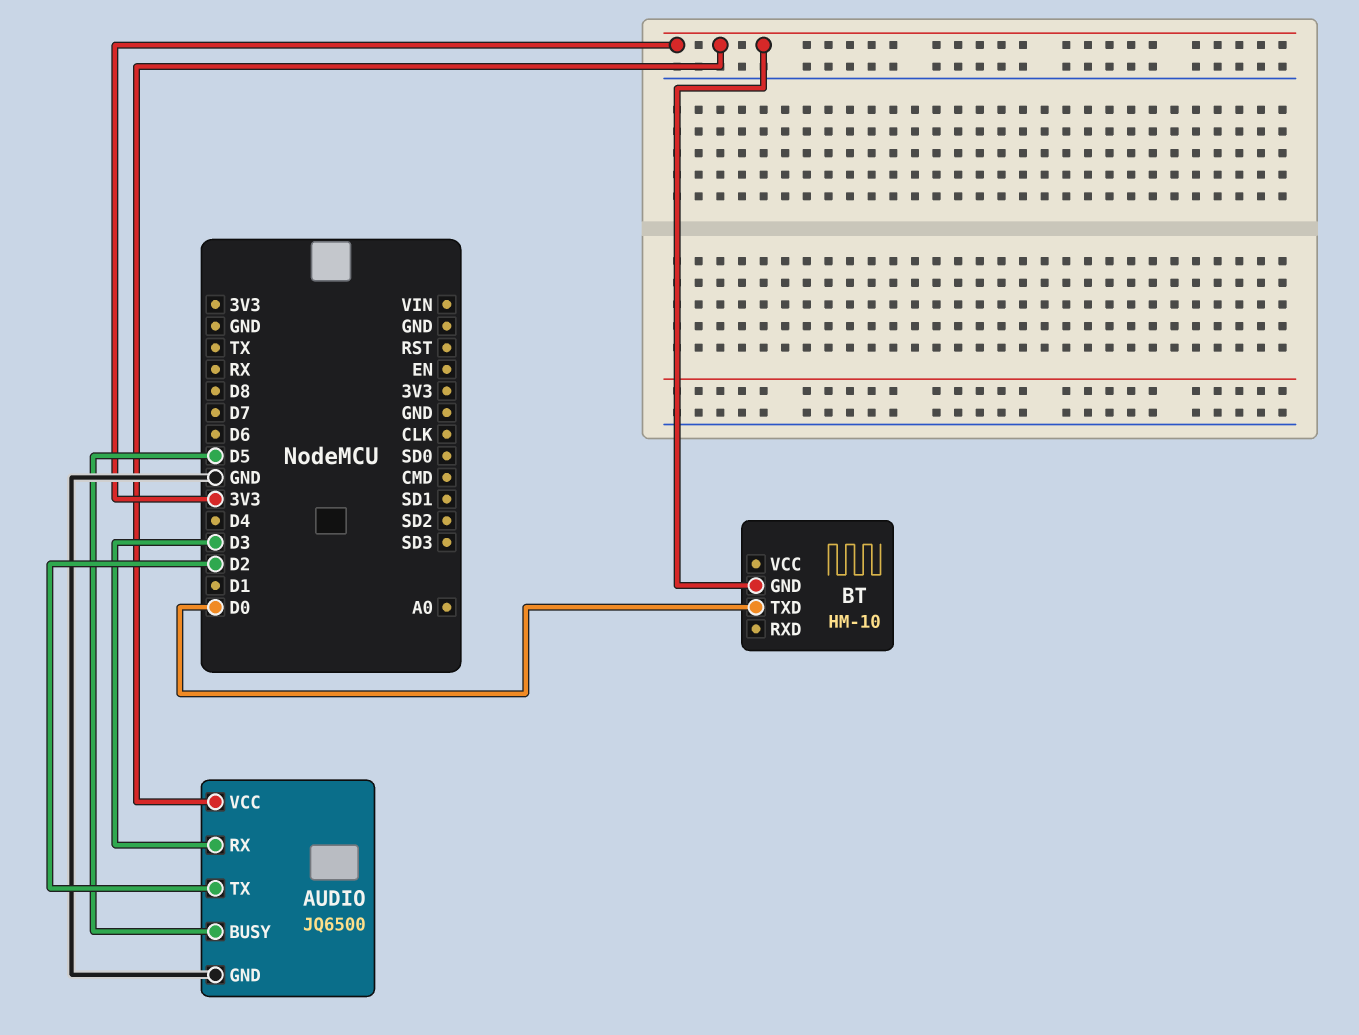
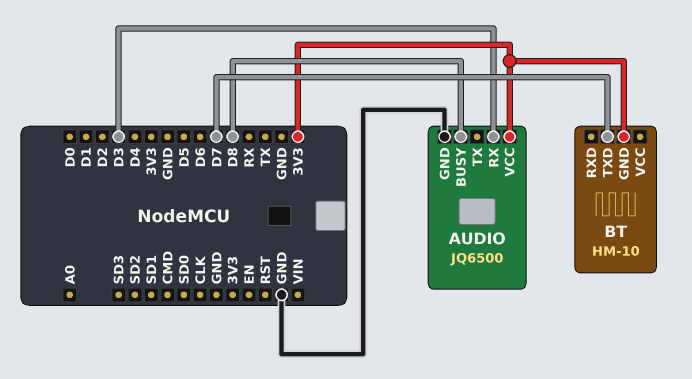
AUDIO pin BUSY: D5 -> D8
AUDIO pin TX: D2 -> none
BT pin TXD: D0 -> D7

